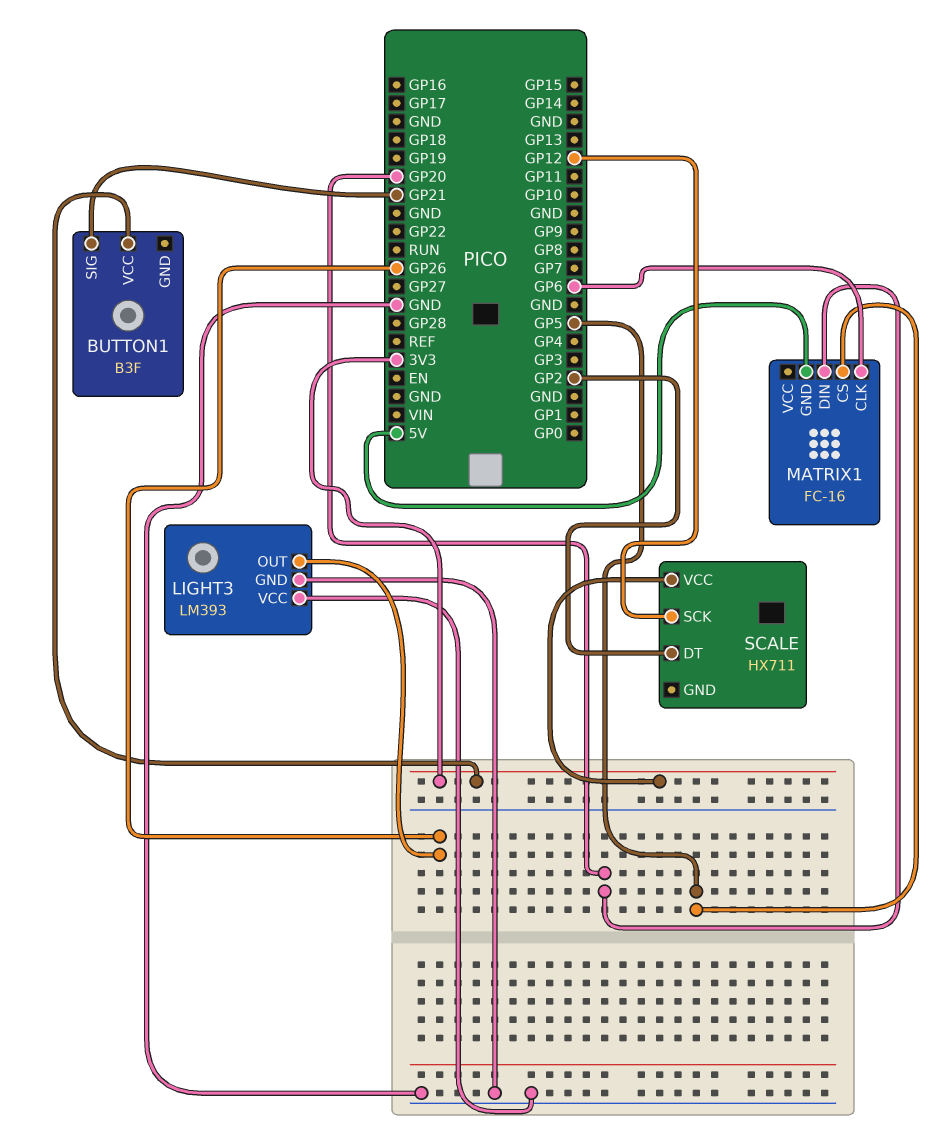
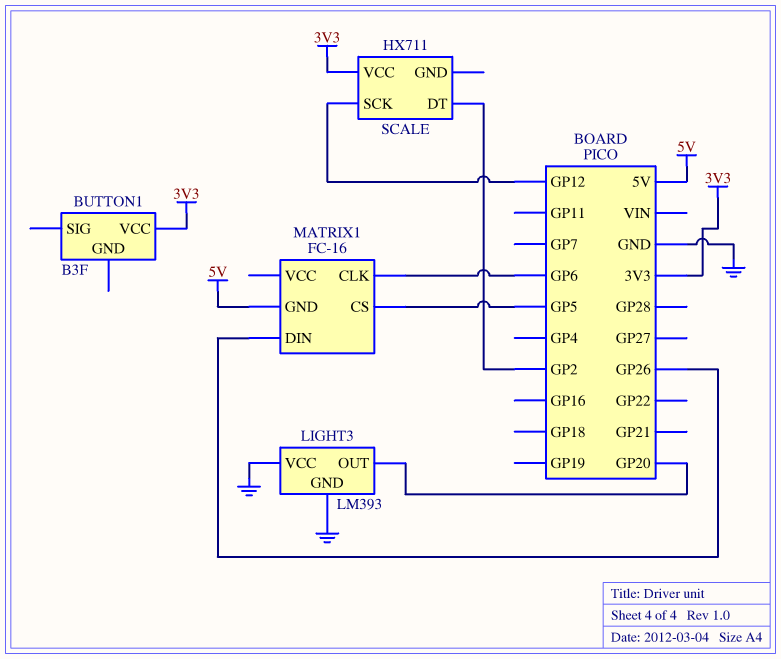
BUTTON1 pin SIG: GP21 -> none
LIGHT3 pin OUT: GP26 -> GP20
MATRIX1 pin DIN: GP20 -> GP26

